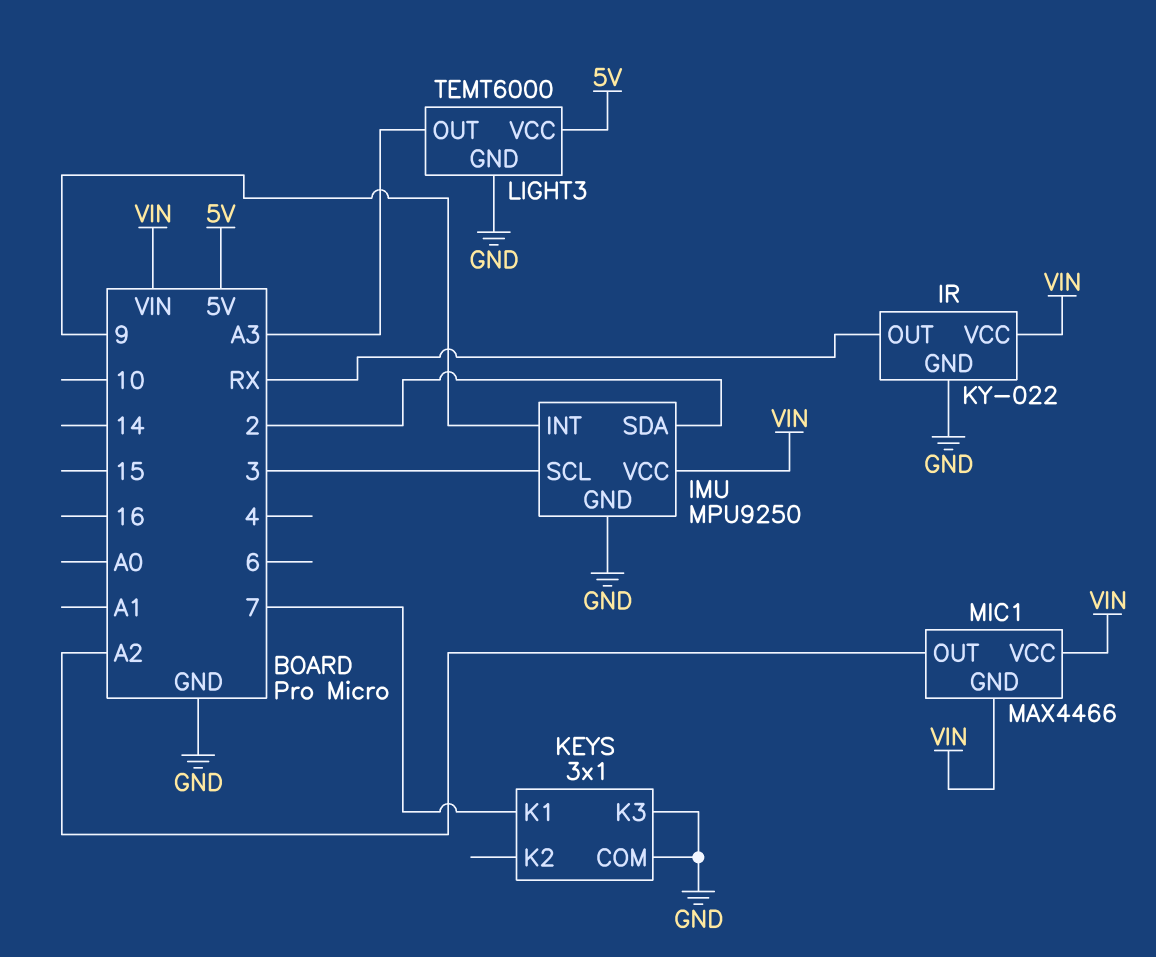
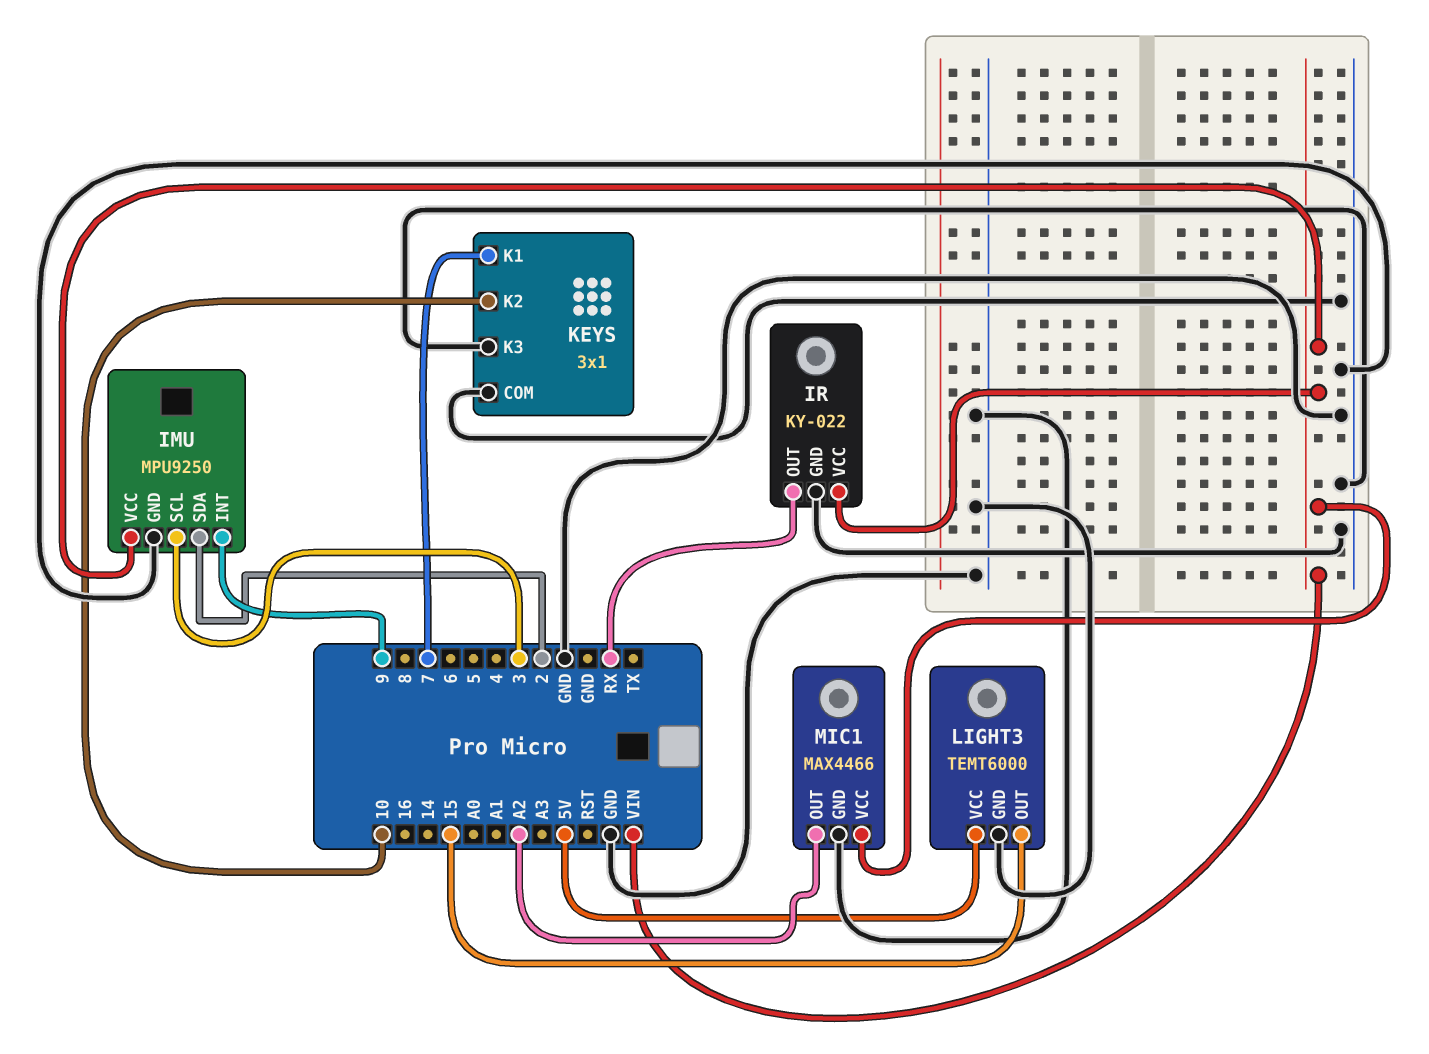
KEYS pin K2: none -> 10
LIGHT3 pin OUT: A3 -> 15
MIC1 pin GND: VIN -> GND

